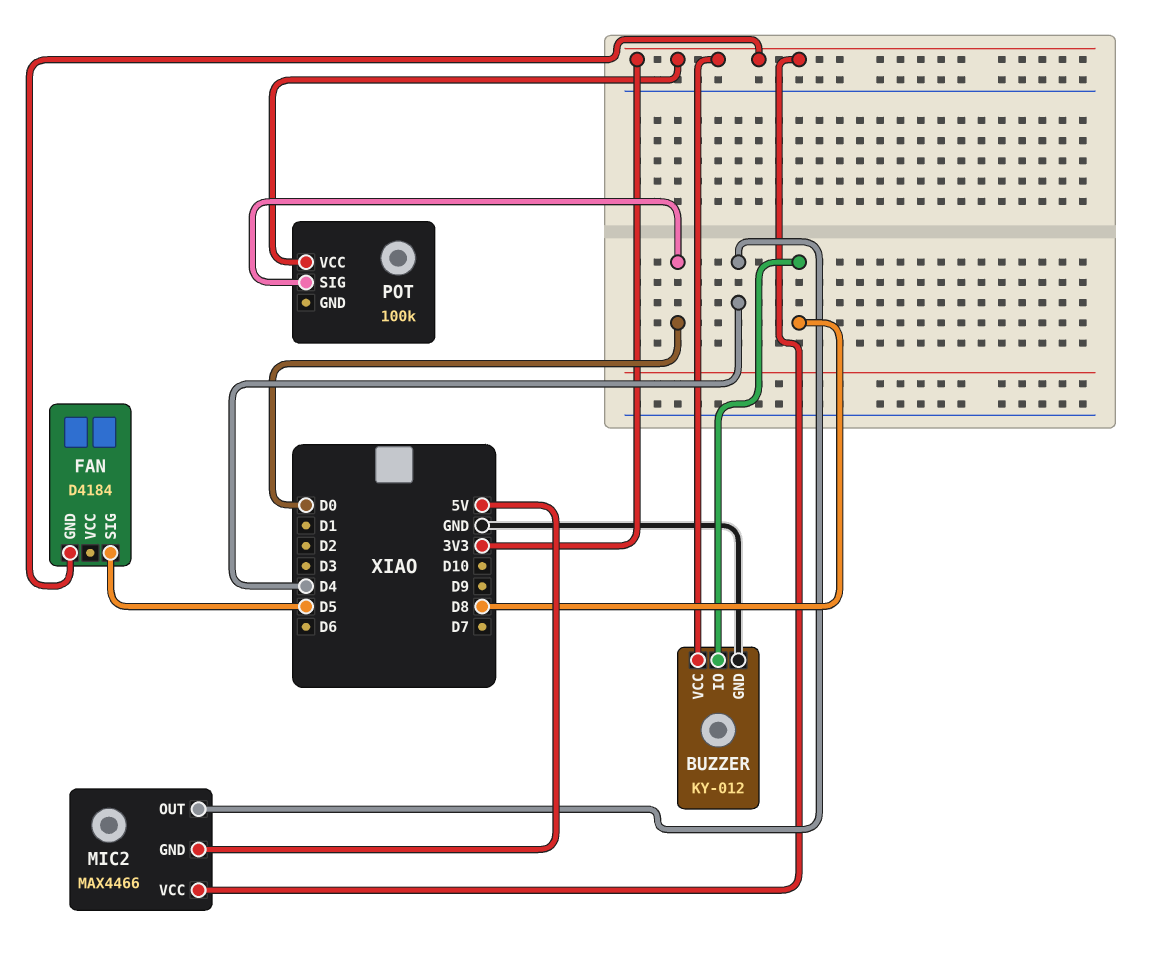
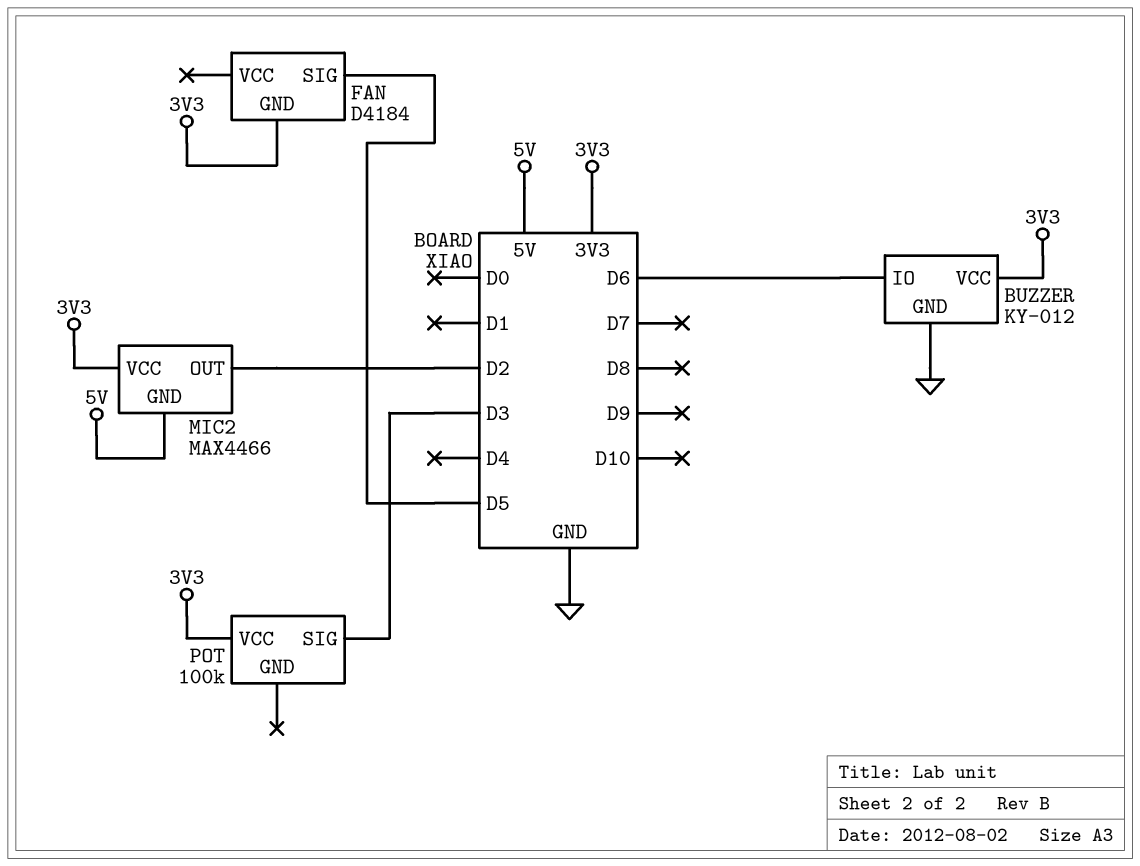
BUZZER pin IO: D8 -> D6
MIC2 pin OUT: D4 -> D2
POT pin SIG: D0 -> D3

